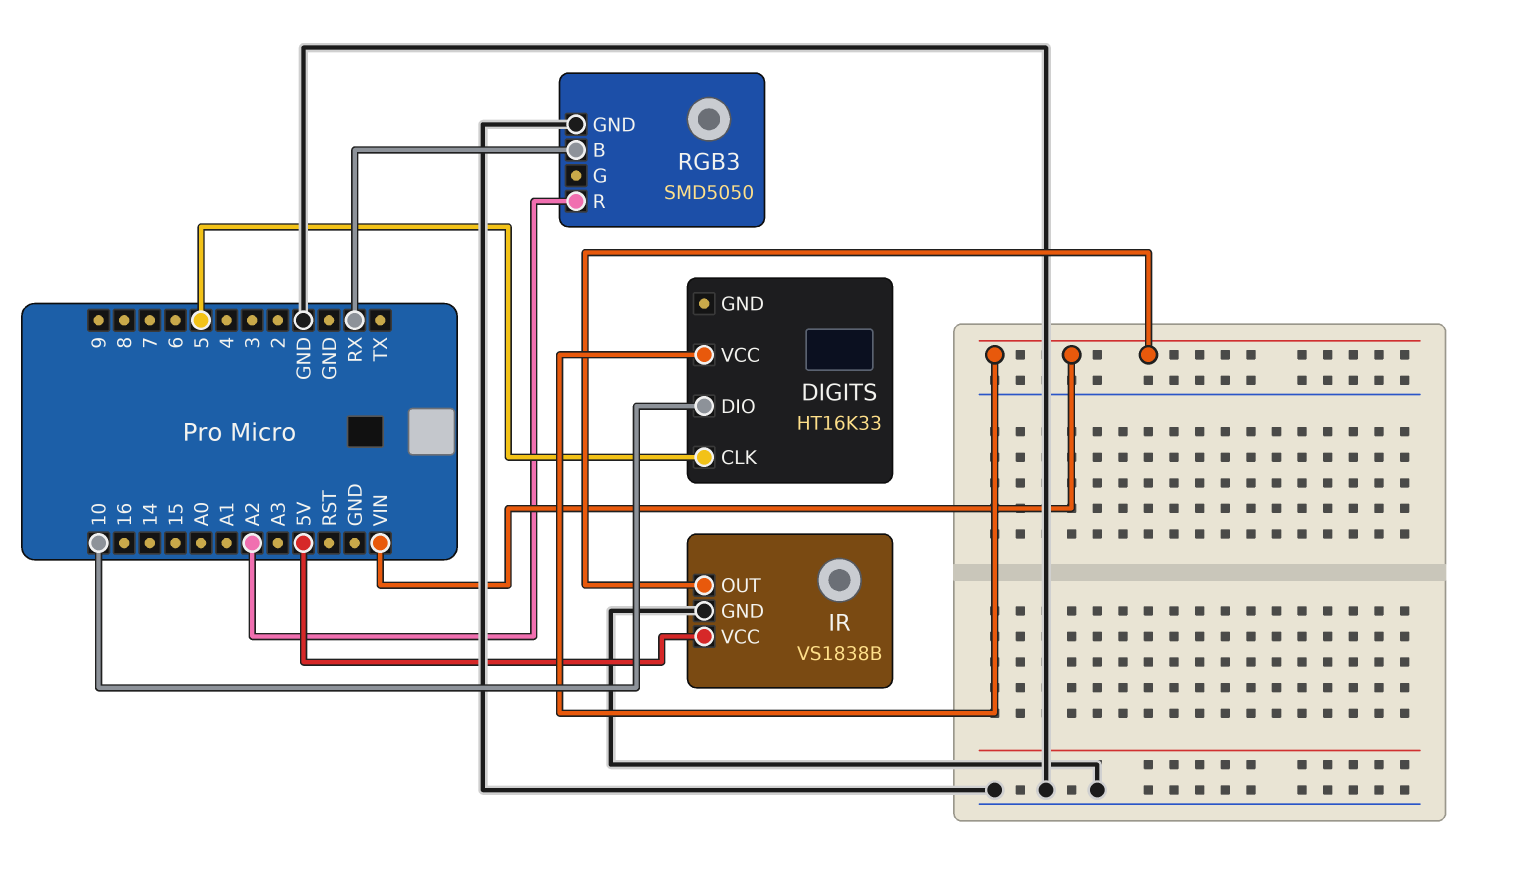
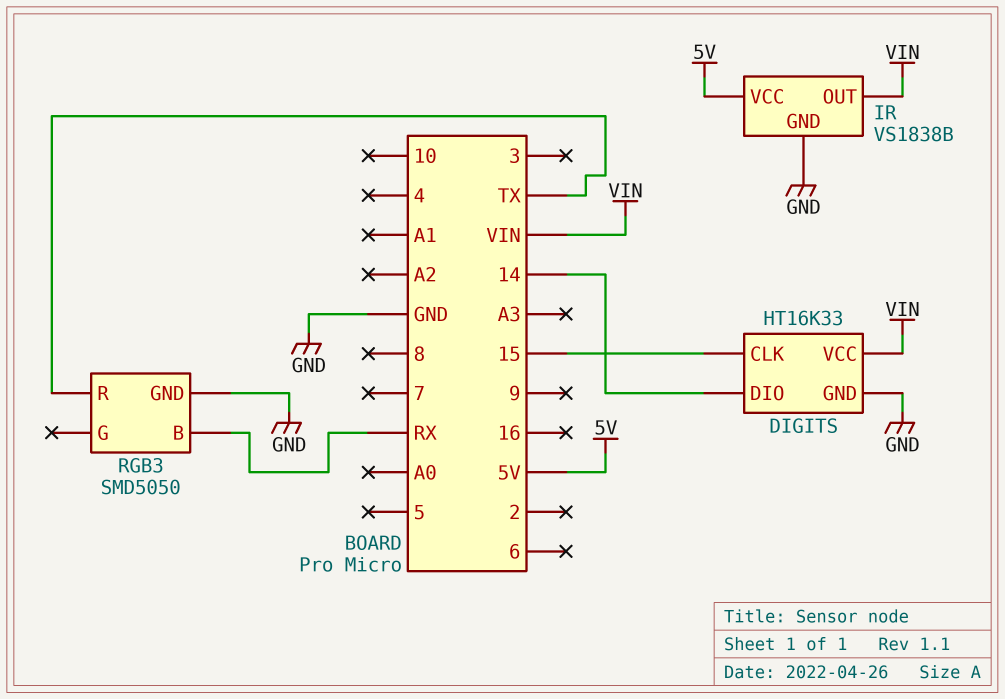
DIGITS pin CLK: 5 -> 15
DIGITS pin DIO: 10 -> 14
DIGITS pin GND: none -> GND
RGB3 pin R: A2 -> TX

